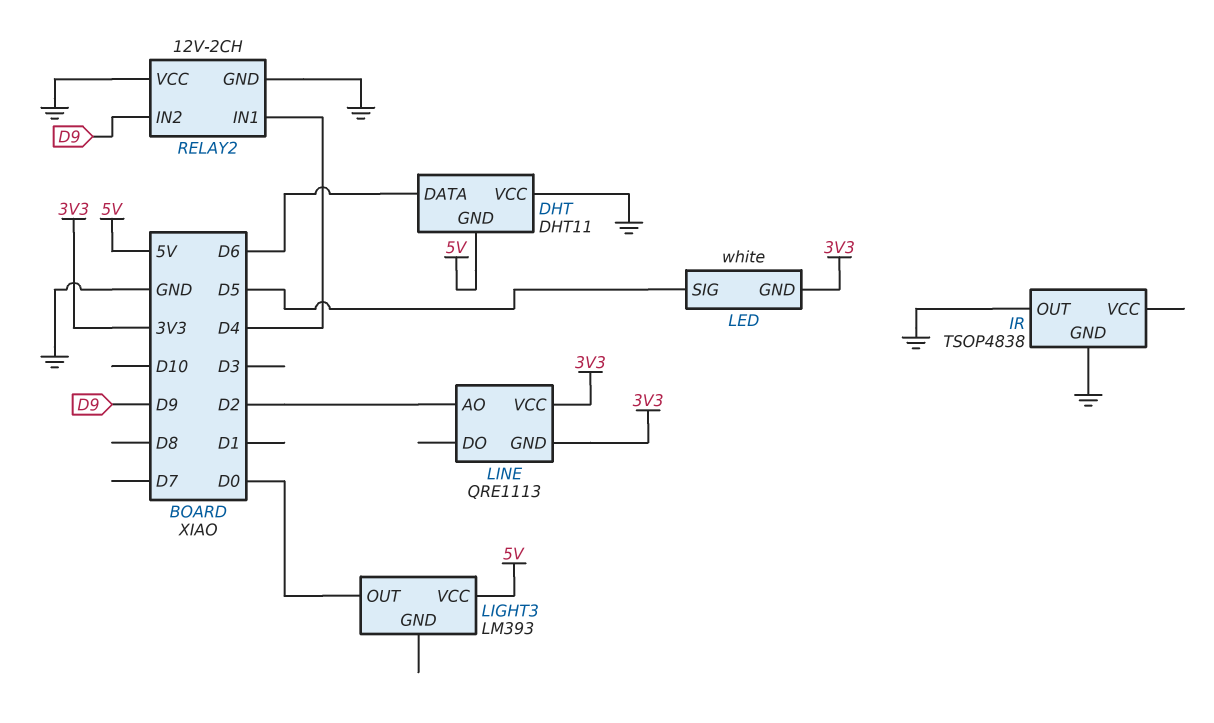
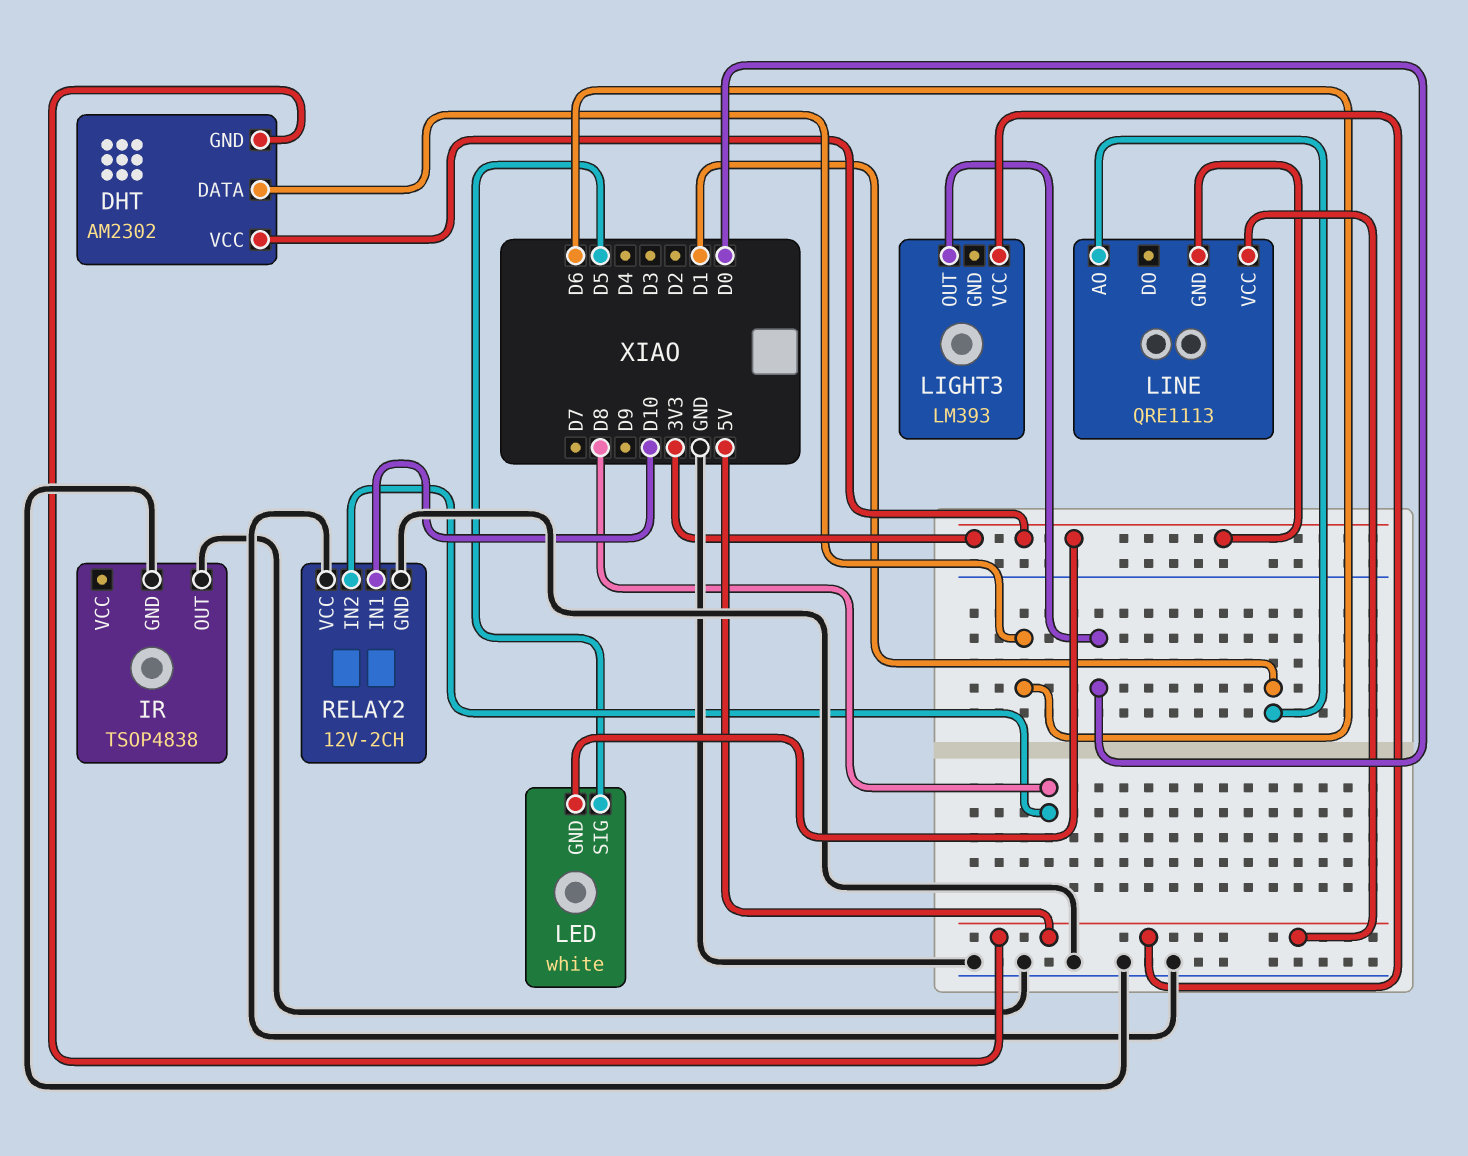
DHT: DHT11 -> AM2302
DHT pin VCC: GND -> 3V3
LINE pin AO: D2 -> D1
LINE pin VCC: 3V3 -> 5V
RELAY2 pin IN1: D4 -> D10
RELAY2 pin IN2: D9 -> D8

